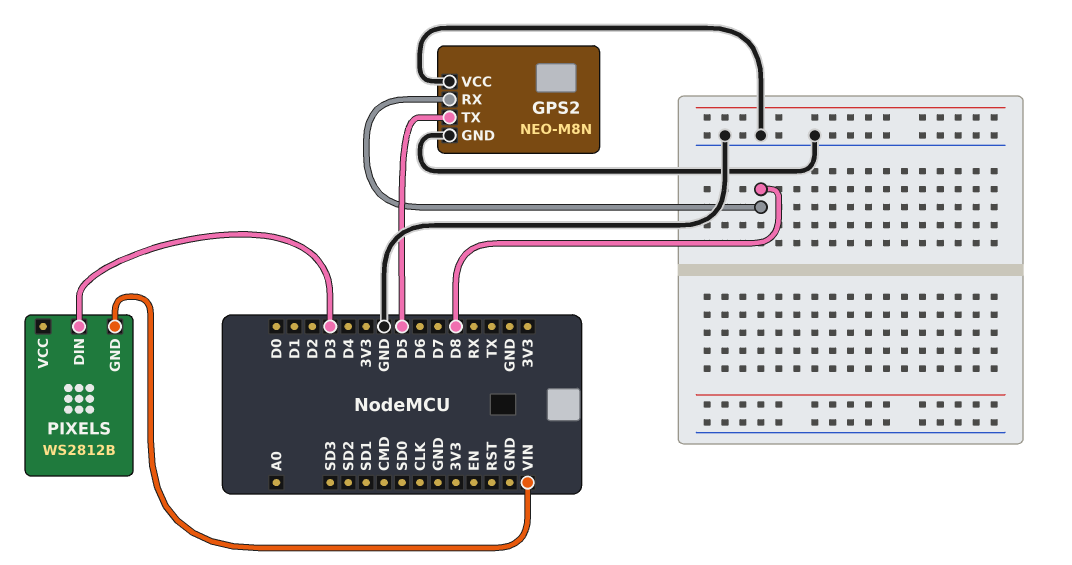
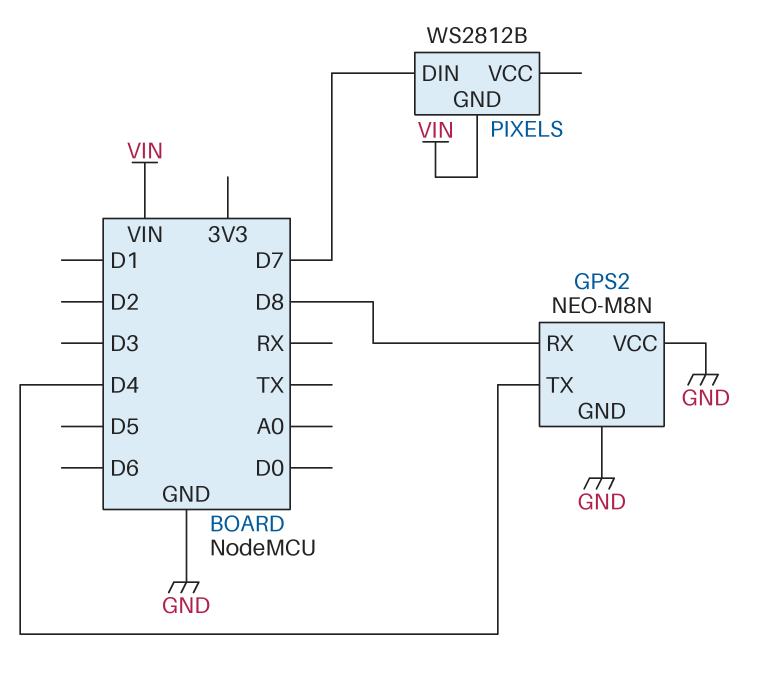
GPS2 pin TX: D5 -> D4
PIXELS pin DIN: D3 -> D7

